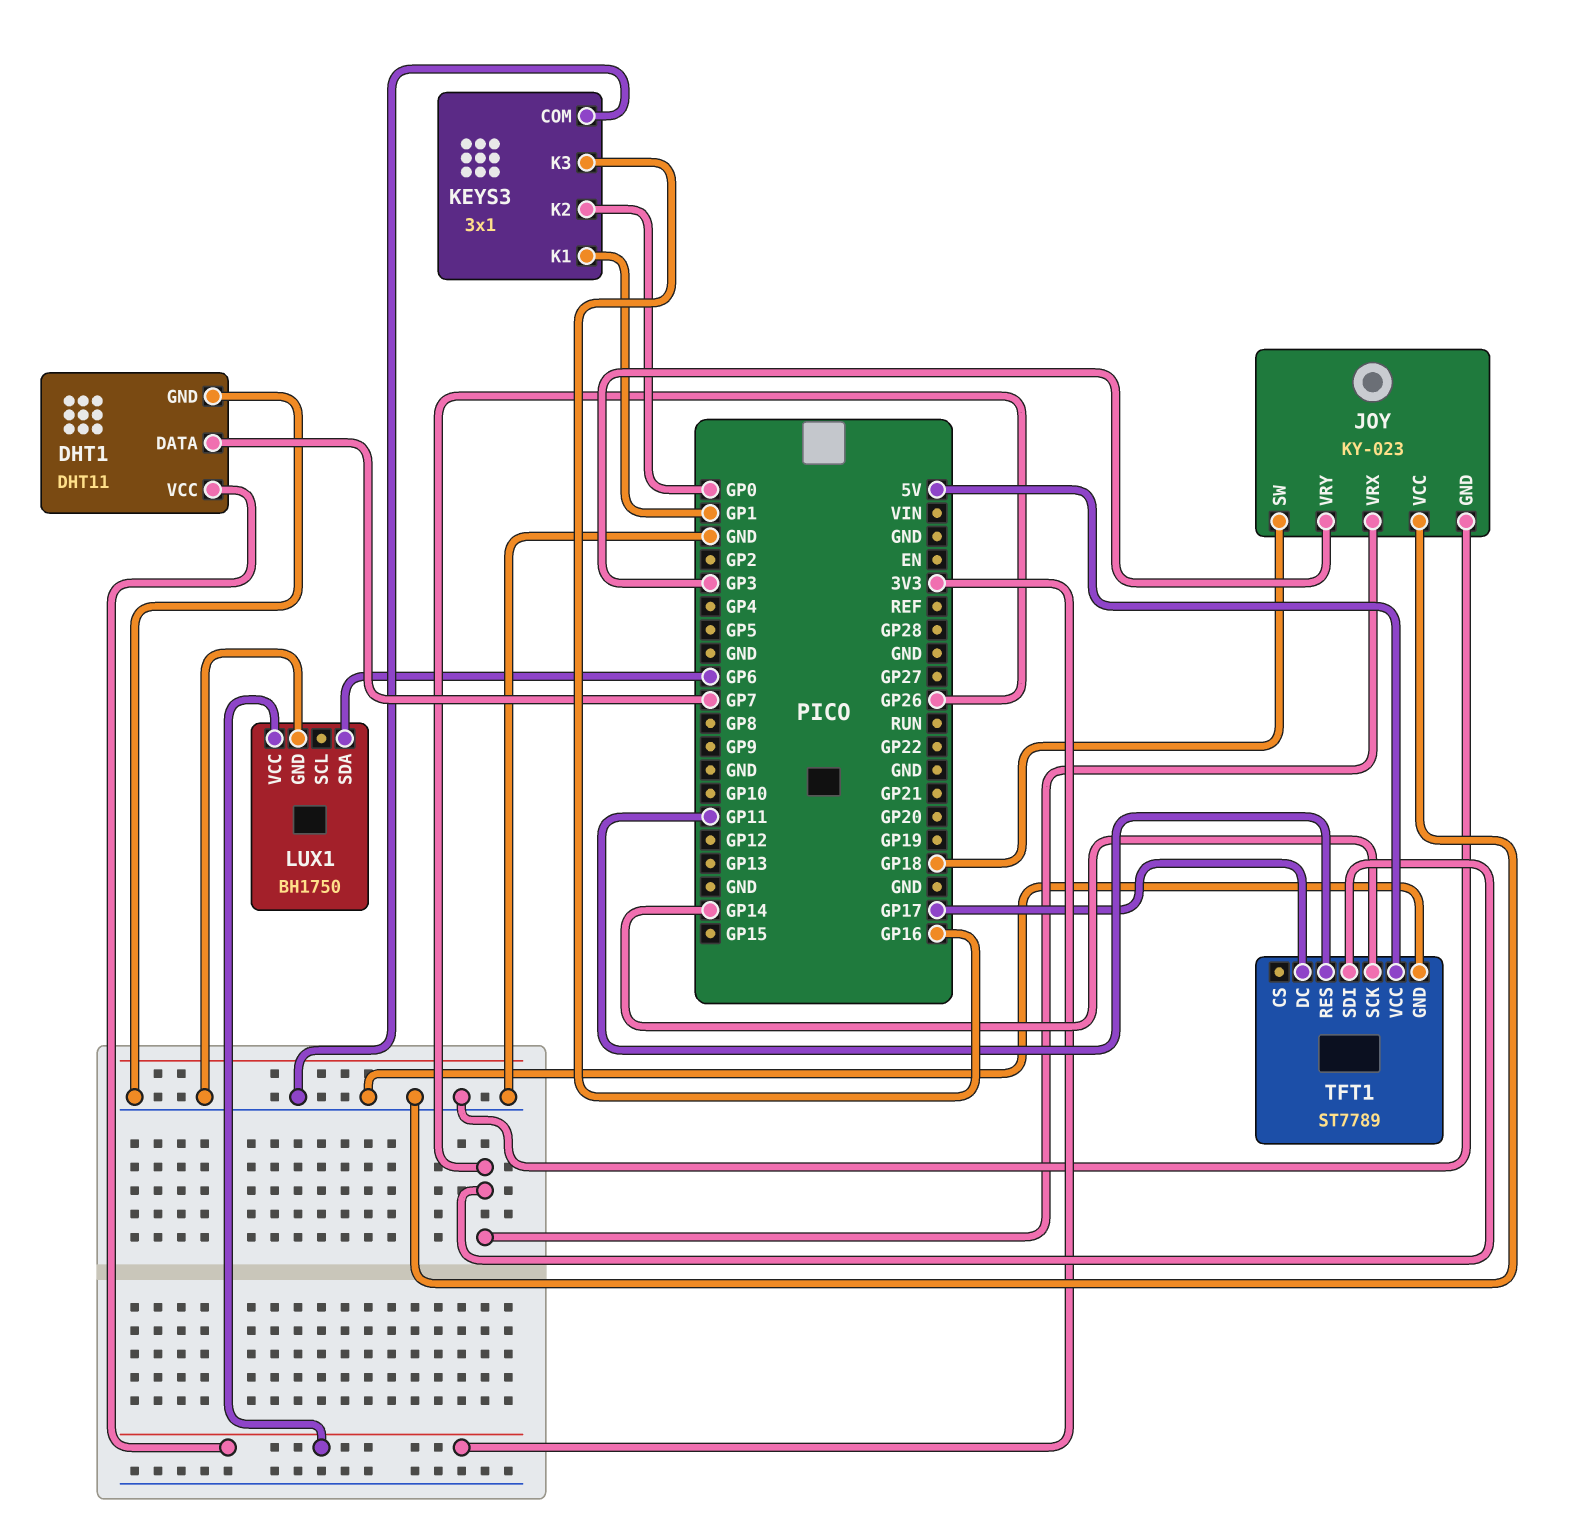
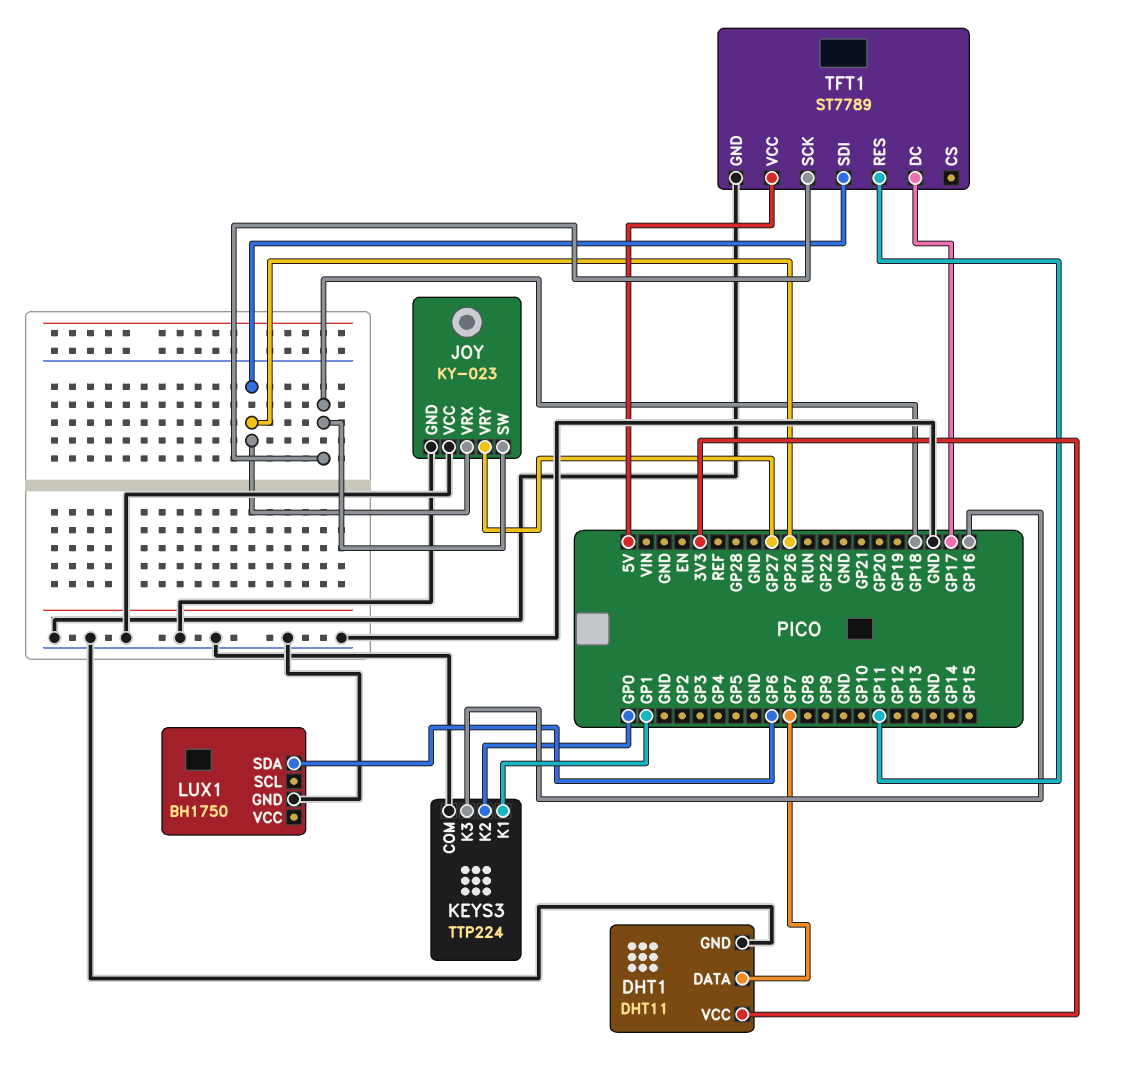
JOY pin VRY: GP3 -> GP27
KEYS3: 3x1 -> TTP224
LUX1 pin VCC: 3V3 -> none
TFT1 pin SCK: GP14 -> GP18

